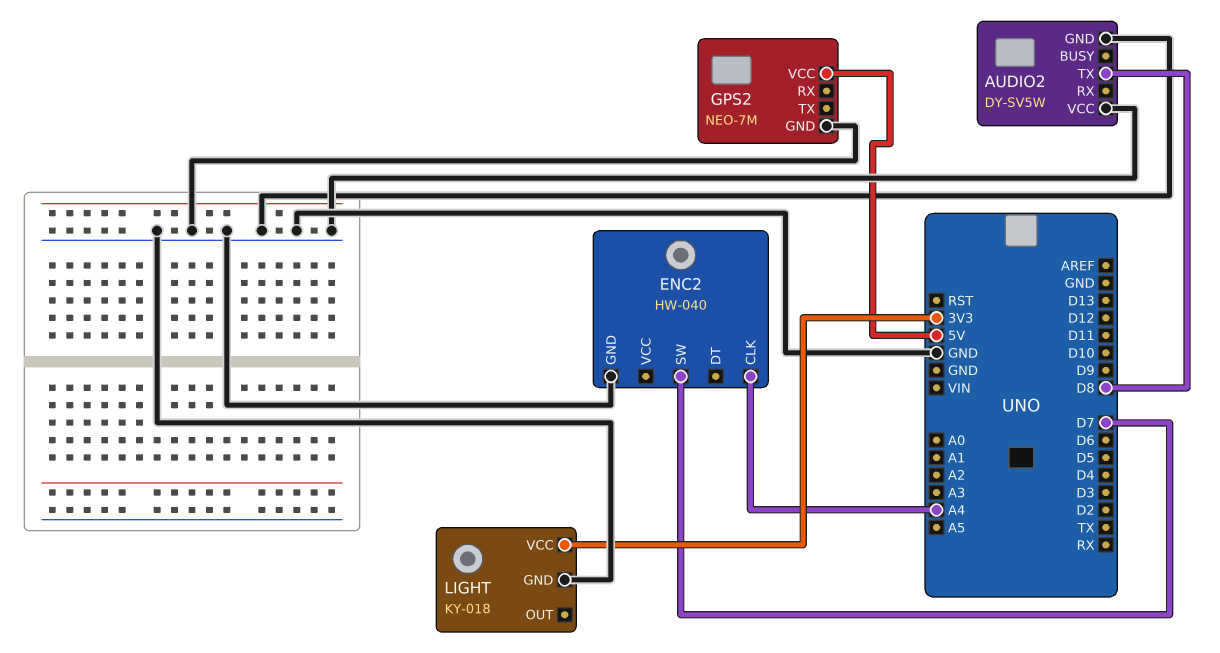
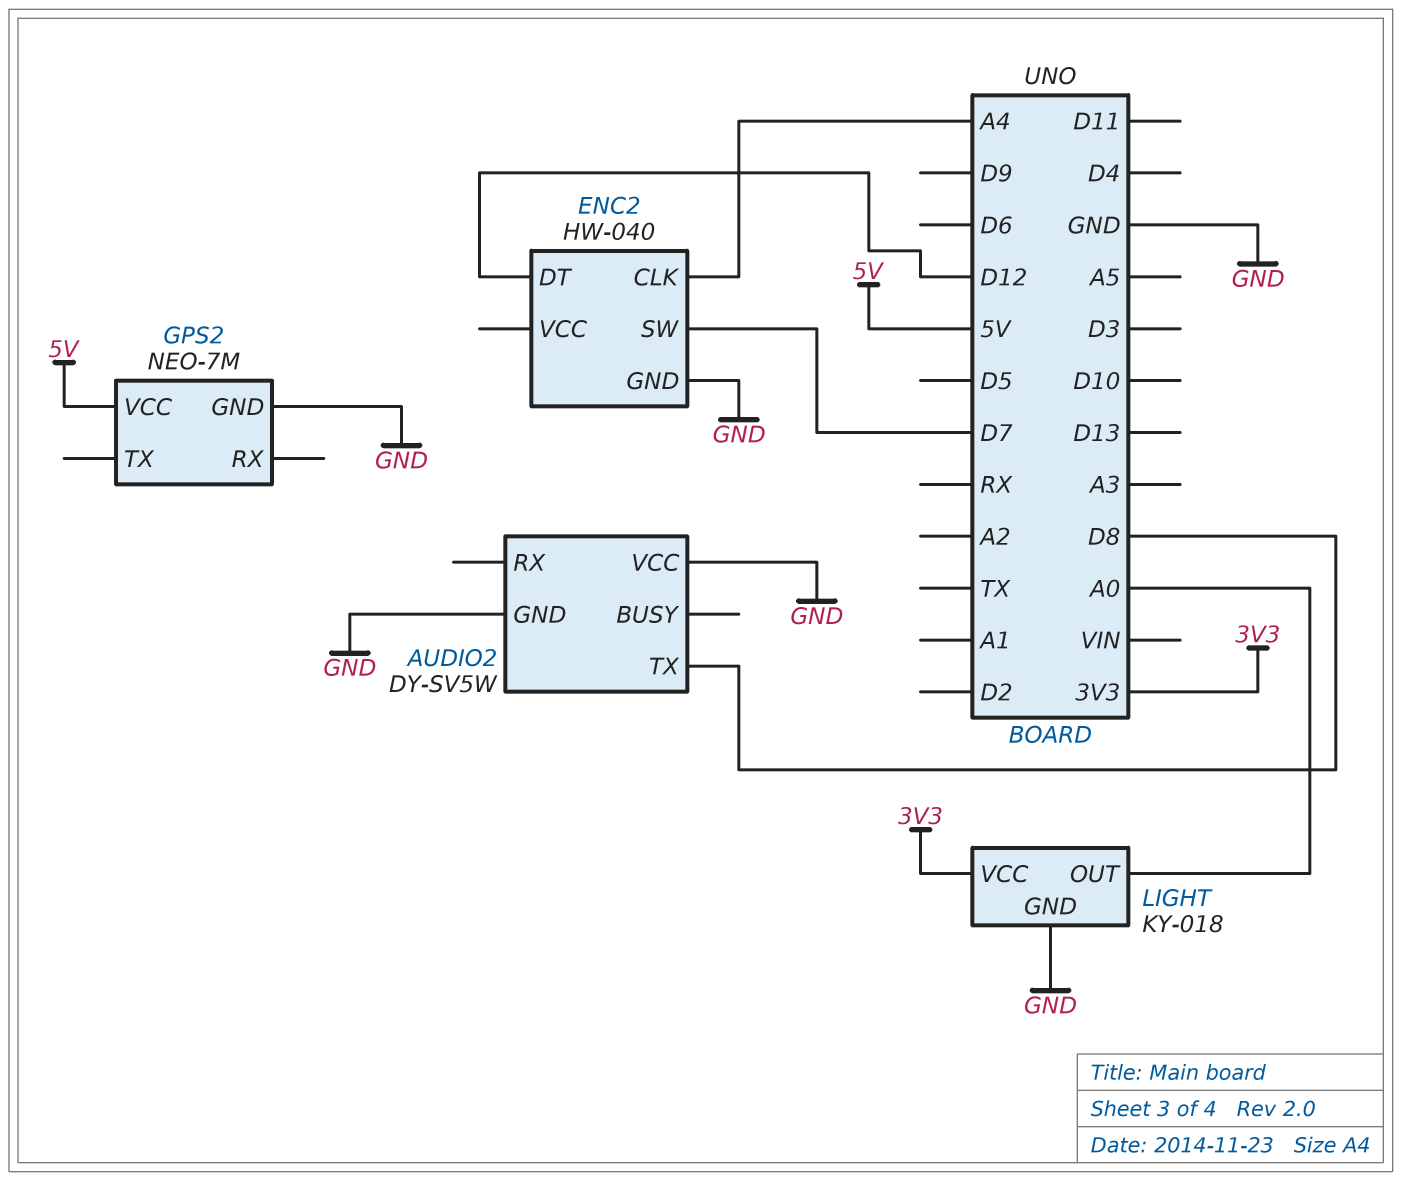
ENC2 pin DT: none -> D12
LIGHT pin OUT: none -> A0

